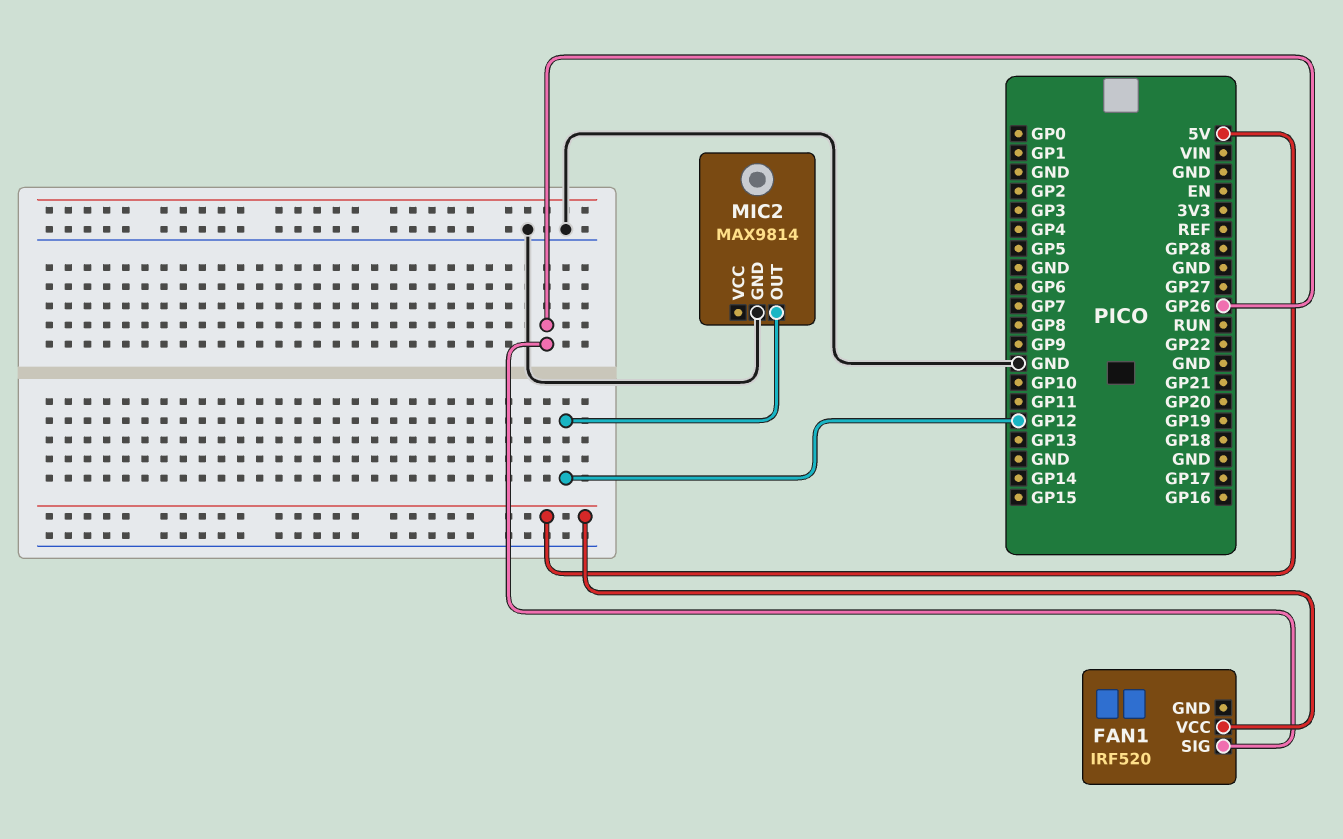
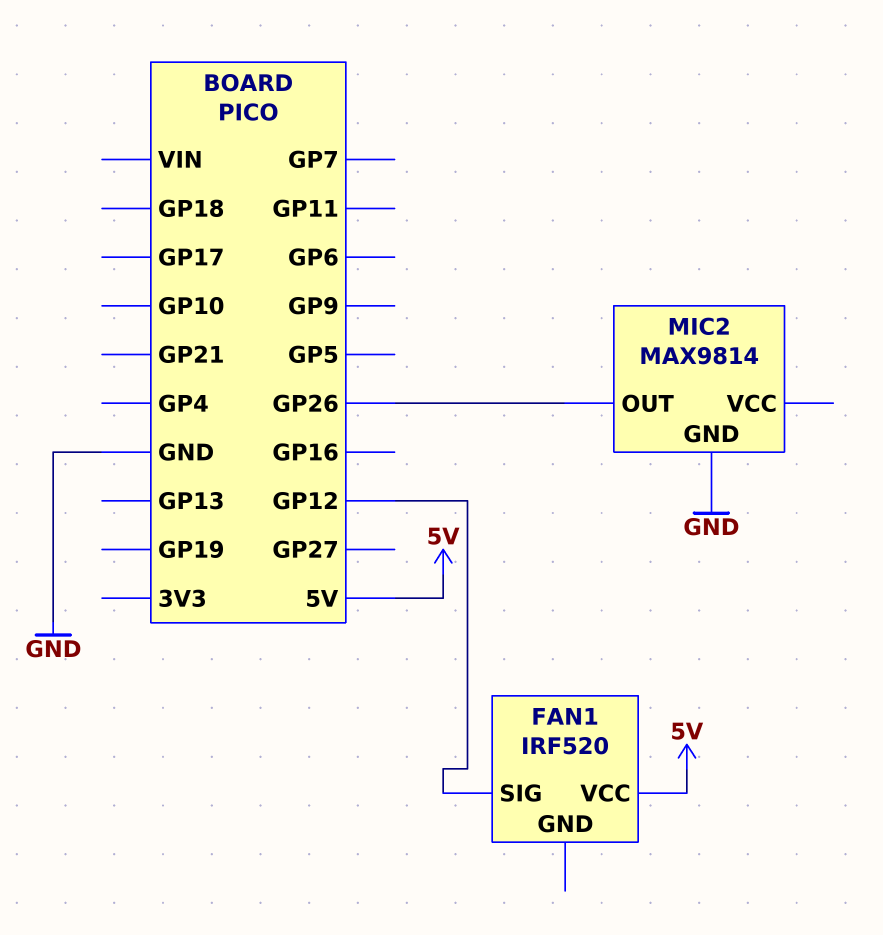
FAN1 pin SIG: GP26 -> GP12
MIC2 pin OUT: GP12 -> GP26

